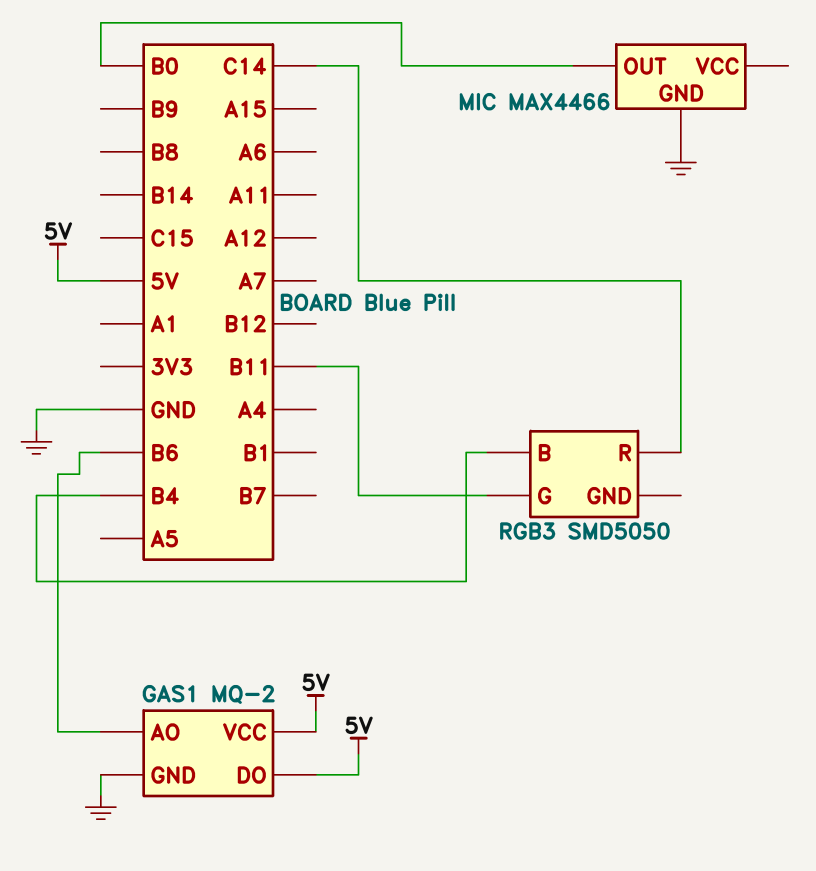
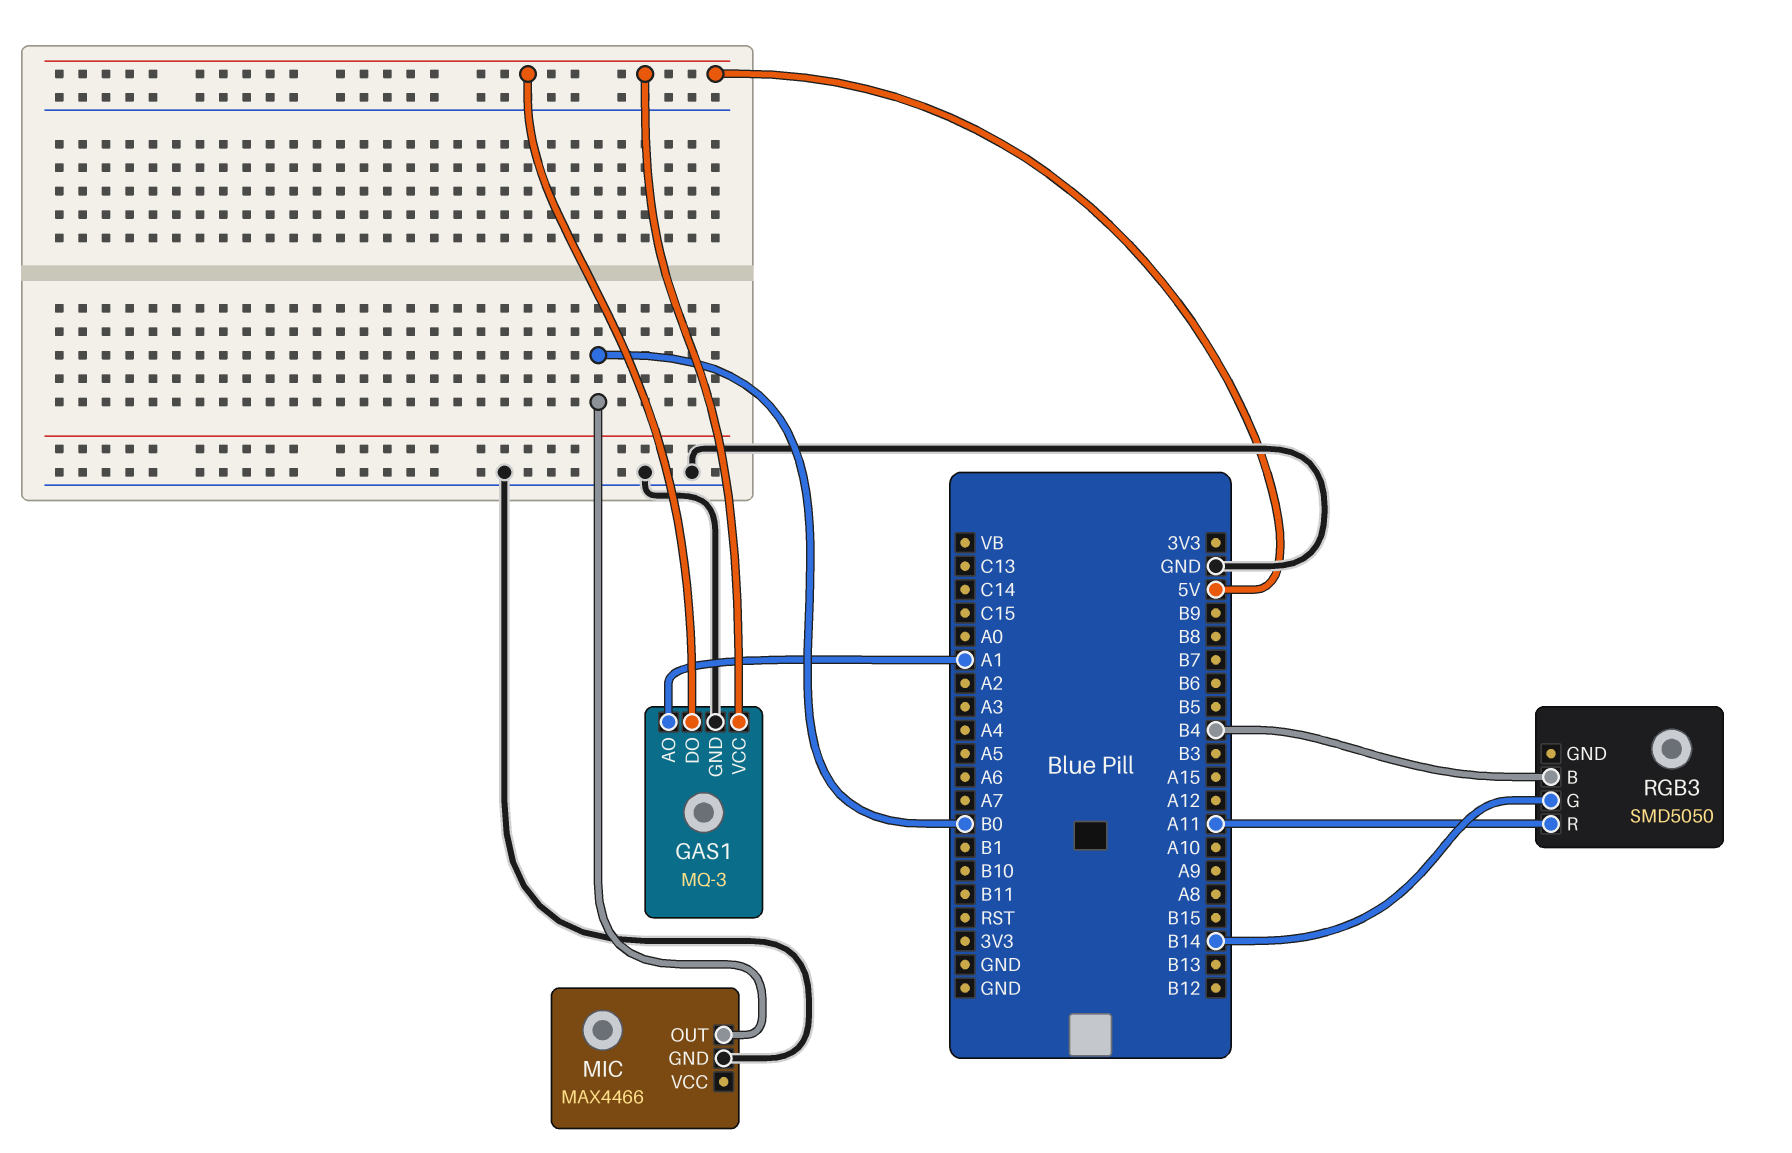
GAS1: MQ-2 -> MQ-3
GAS1 pin AO: B6 -> A1
RGB3 pin G: B11 -> B14
RGB3 pin R: C14 -> A11

